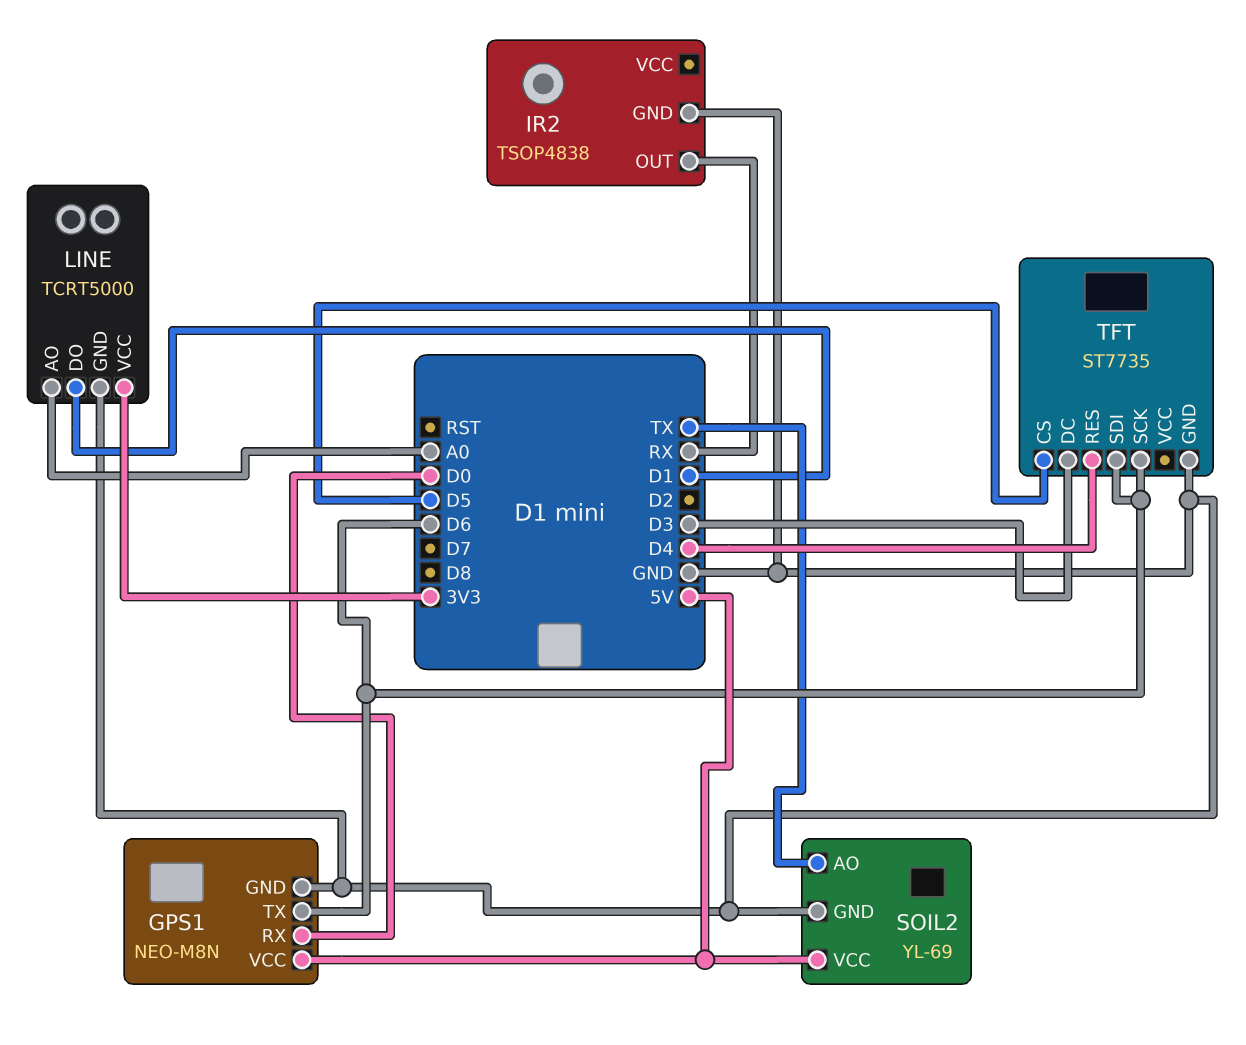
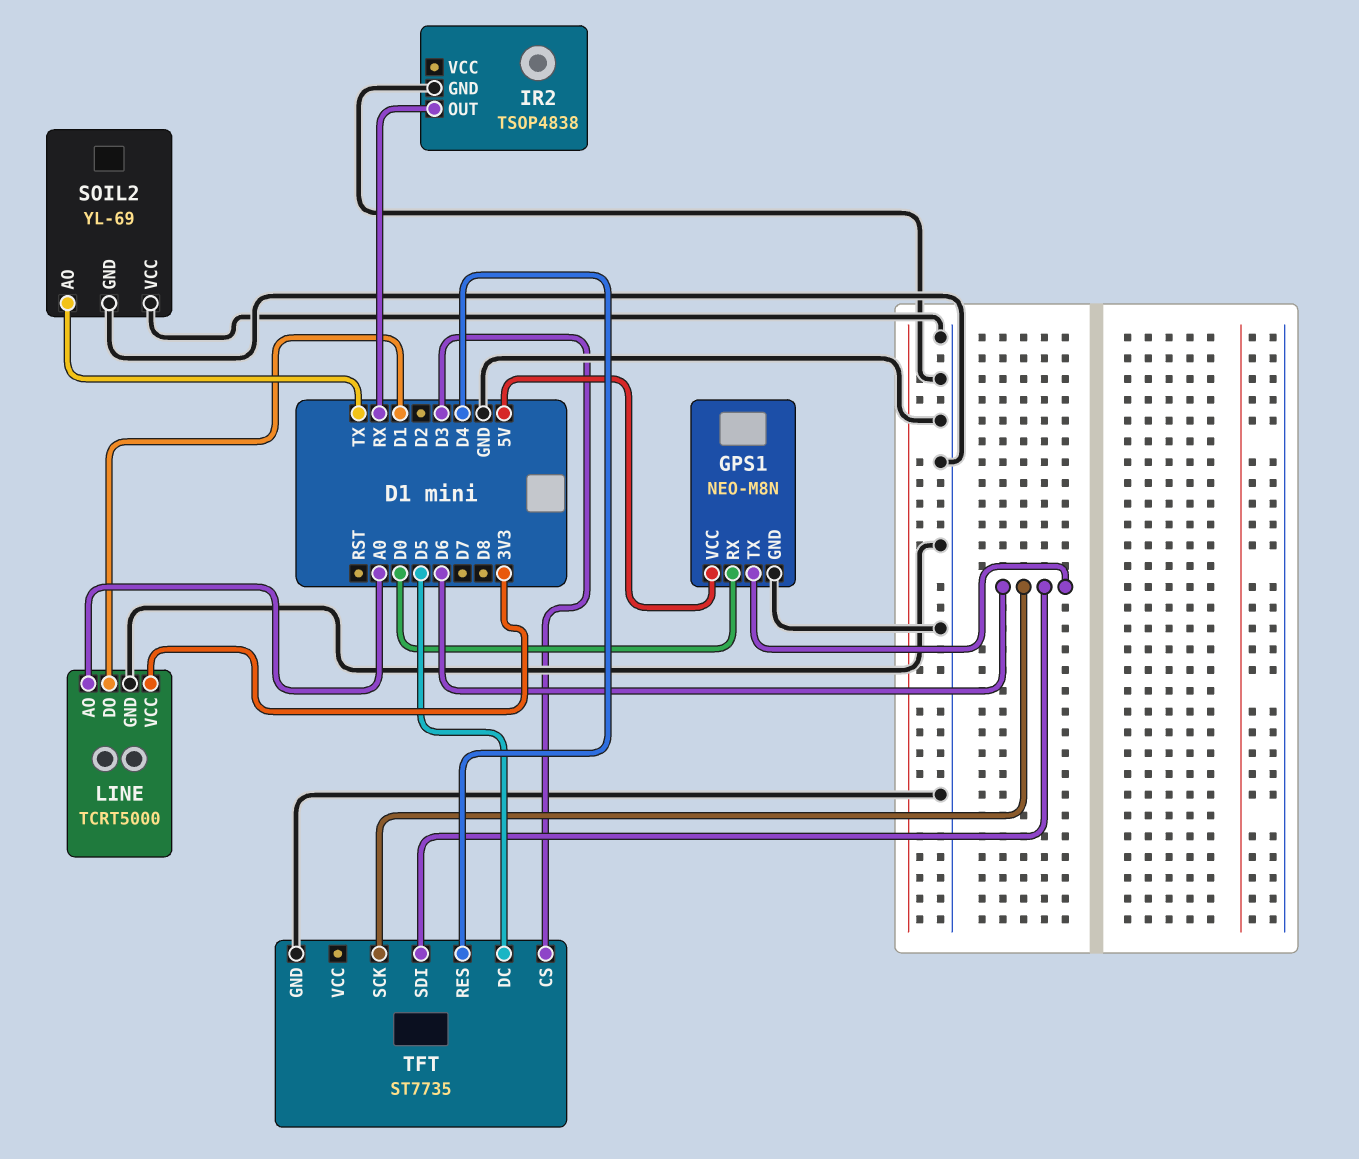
SOIL2 pin VCC: 5V -> GND
TFT pin CS: D5 -> D3
TFT pin DC: D3 -> D5

